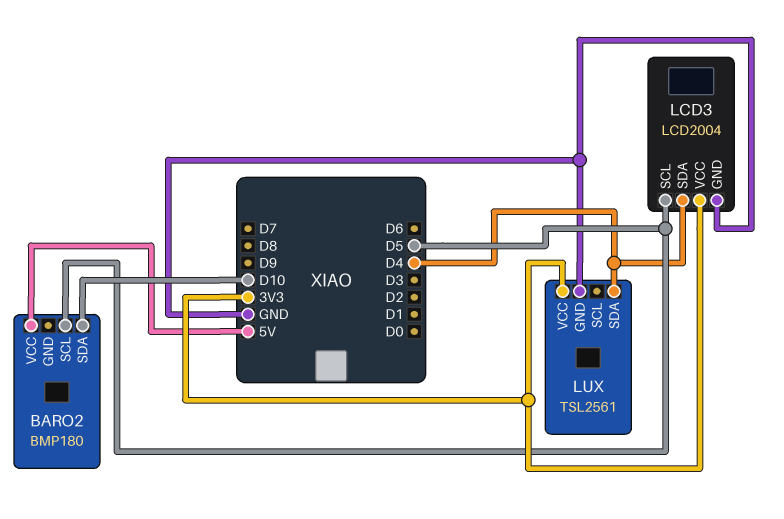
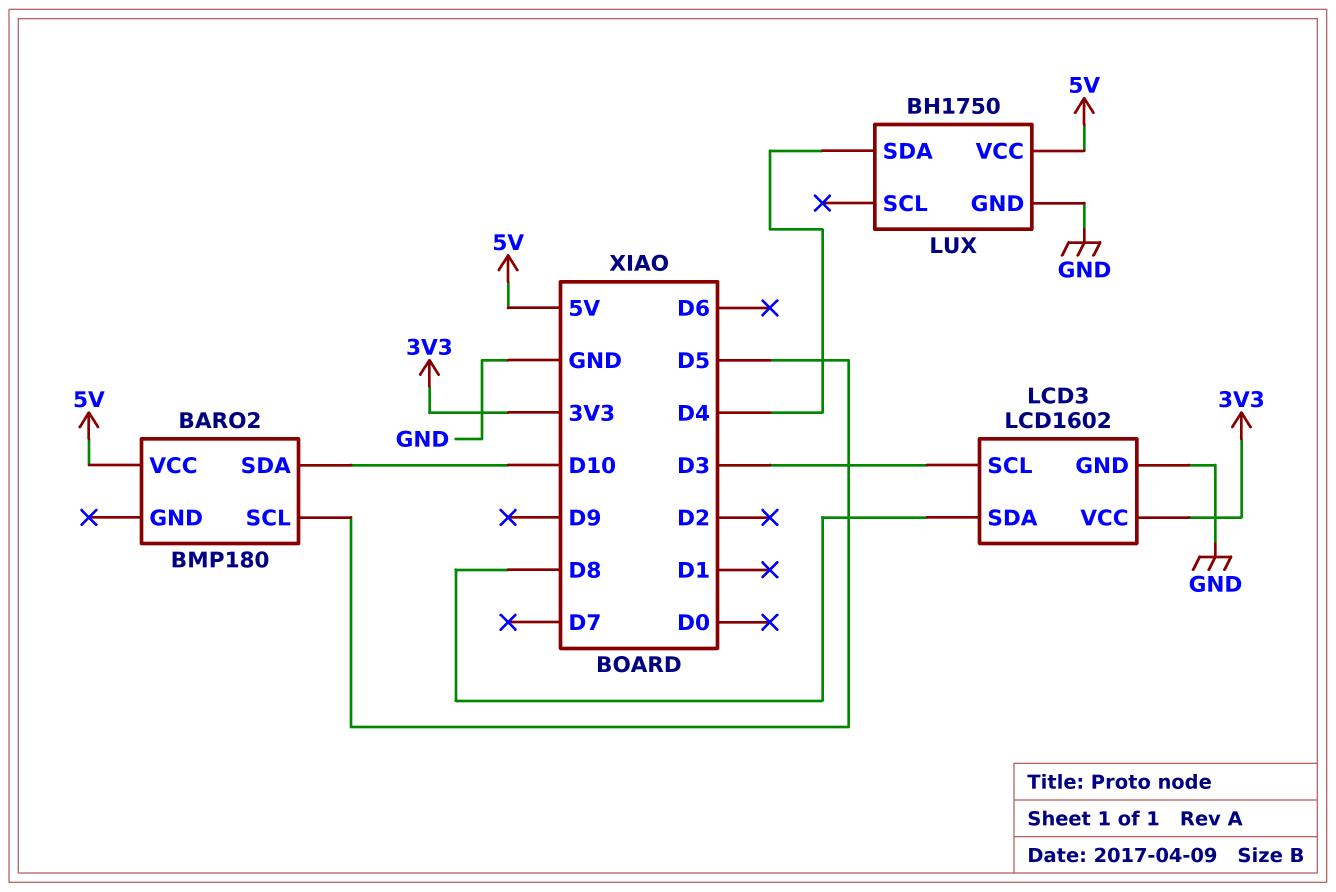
LCD3: LCD2004 -> LCD1602
LCD3 pin SCL: D5 -> D3
LCD3 pin SDA: D4 -> D8
LUX: TSL2561 -> BH1750
LUX pin VCC: 3V3 -> 5V

